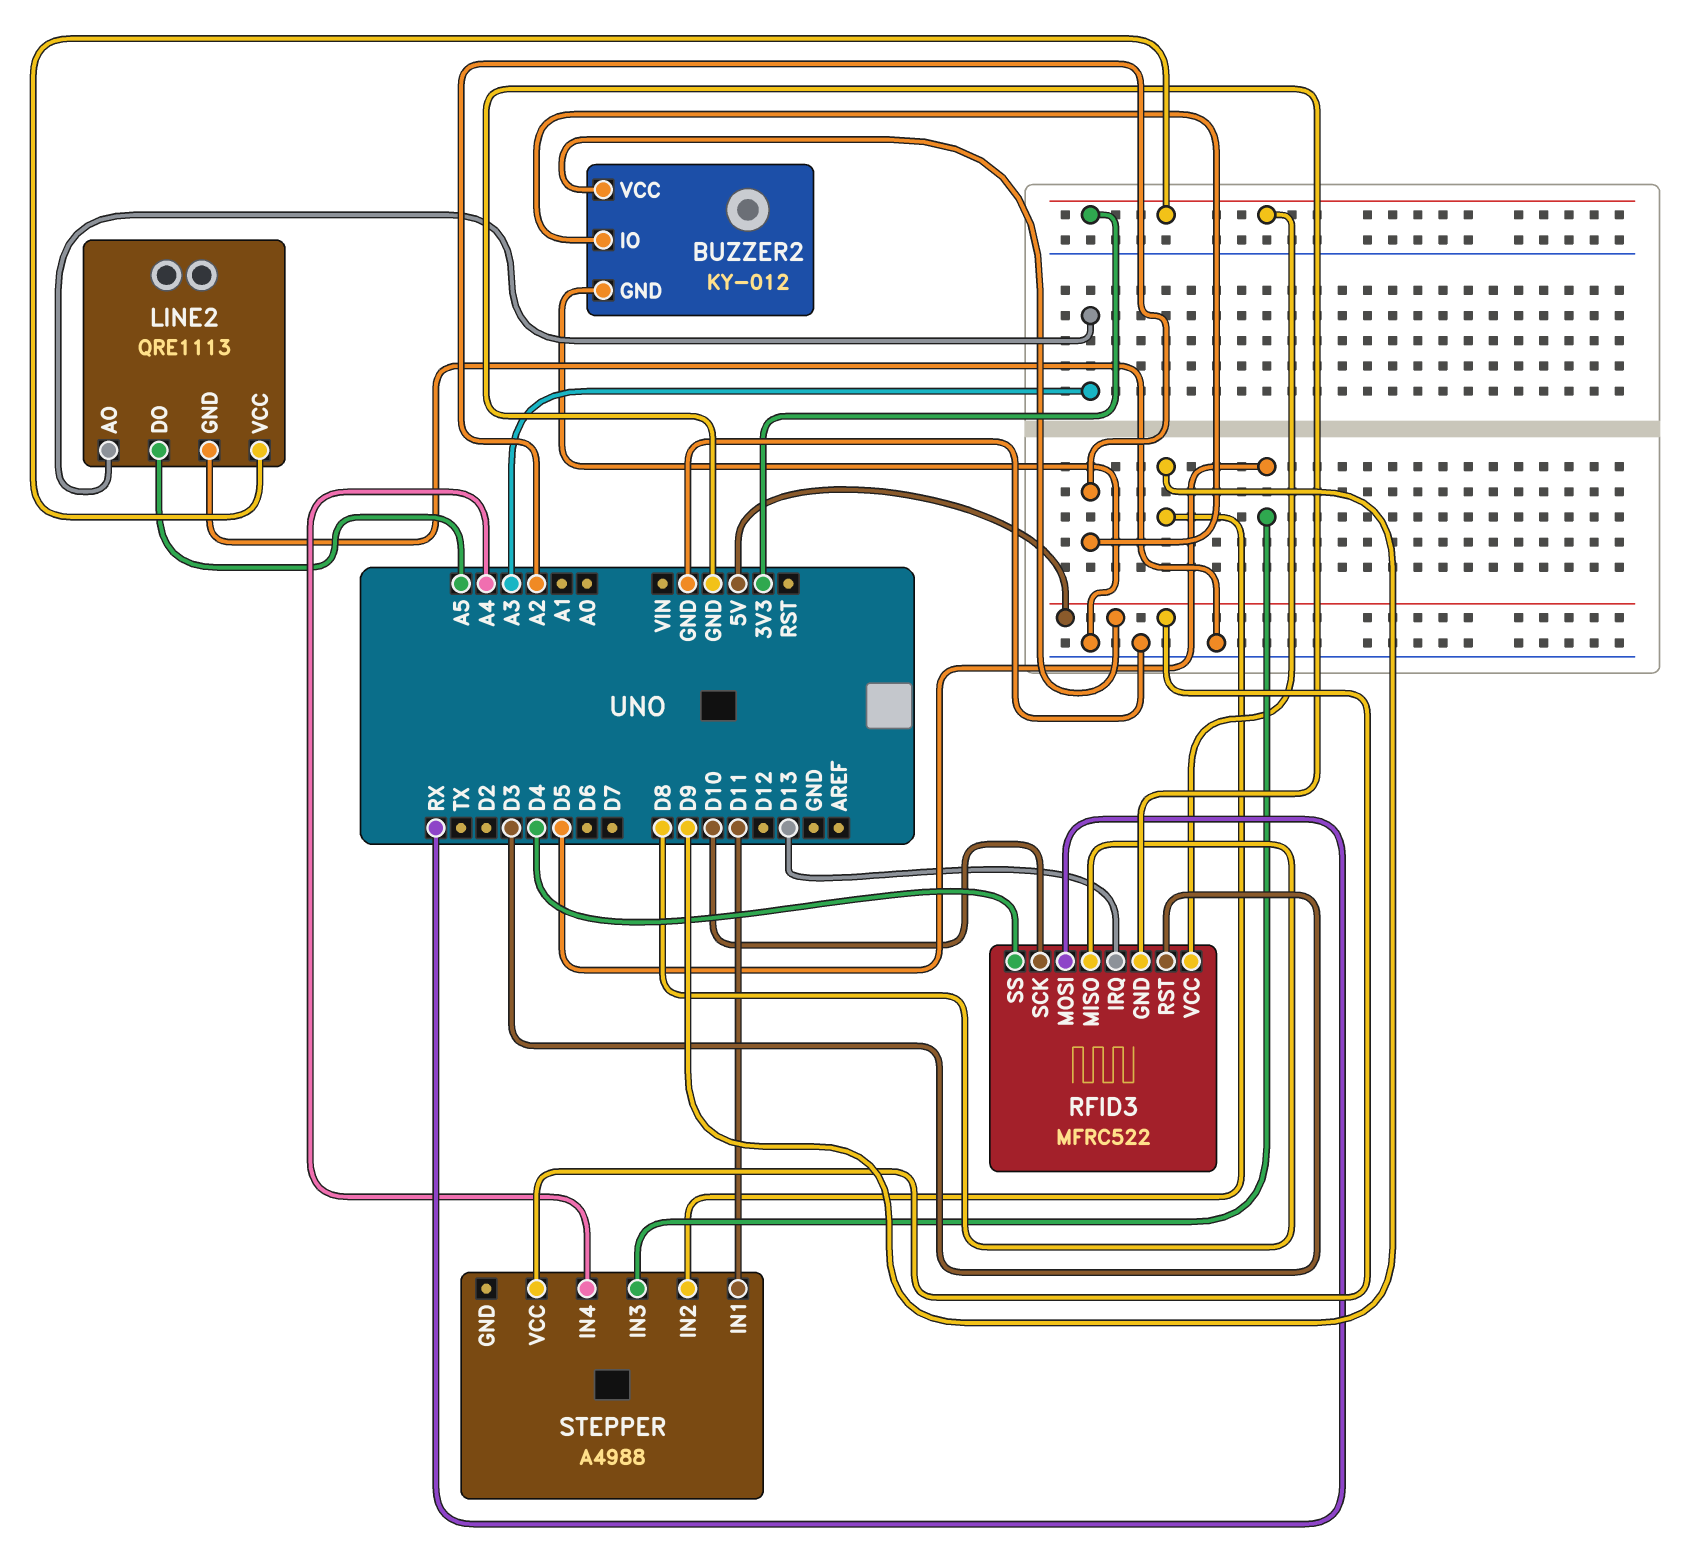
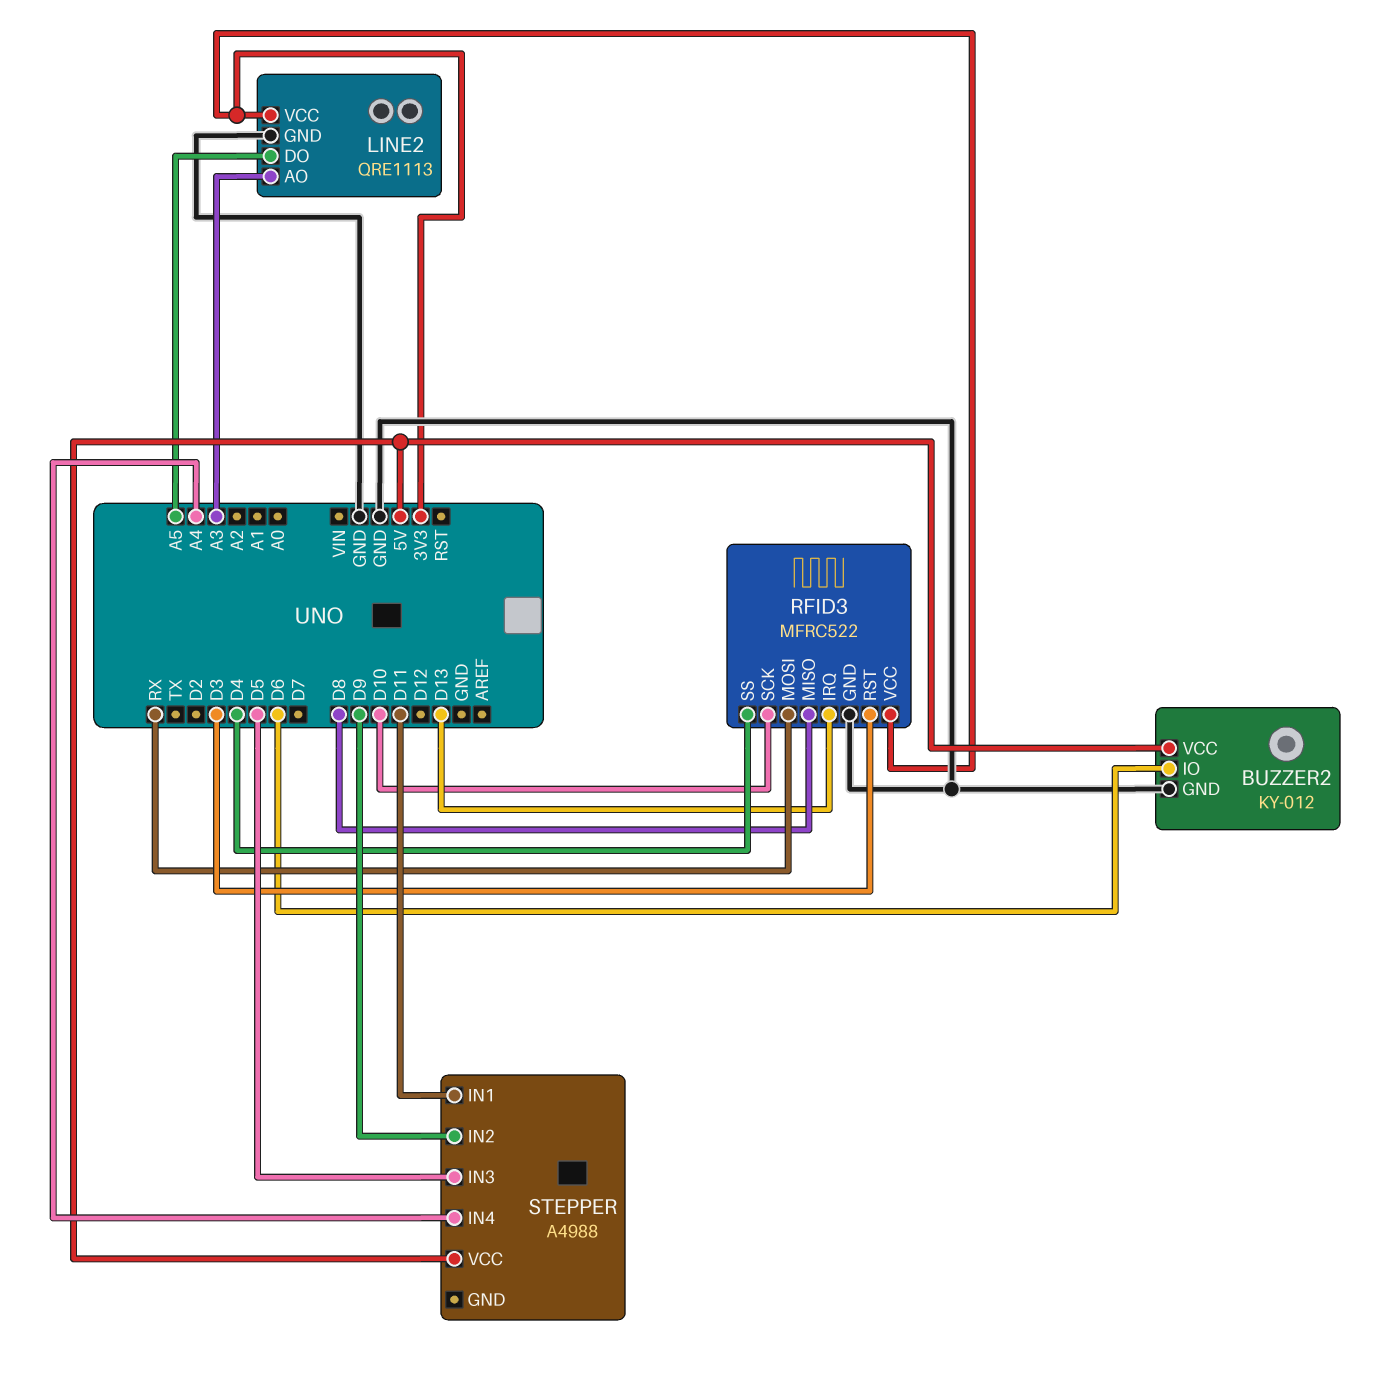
BUZZER2 pin IO: A2 -> D6

